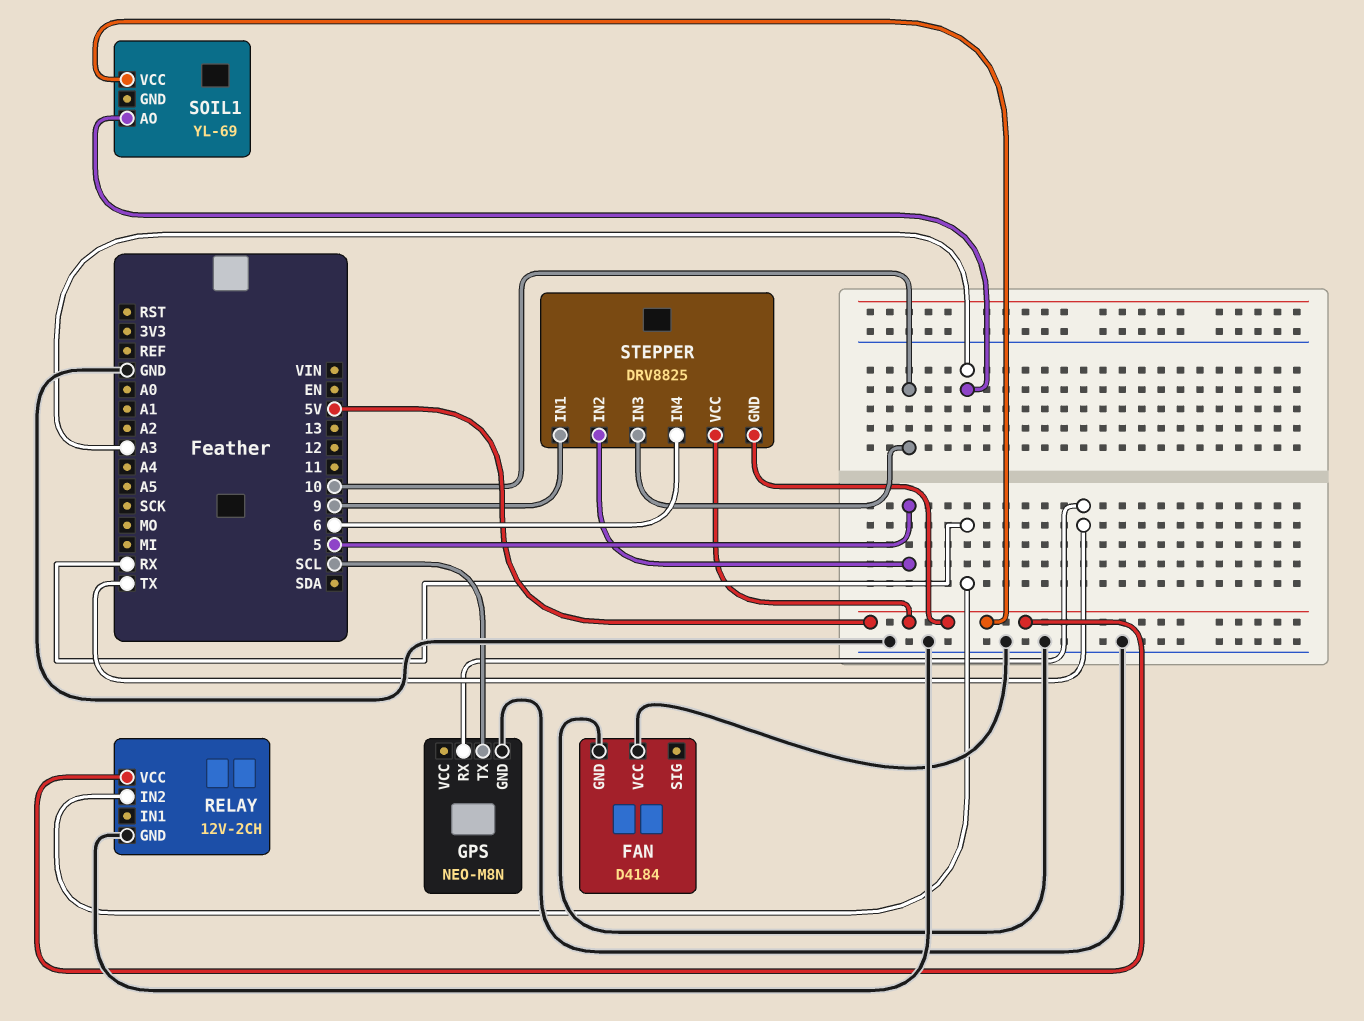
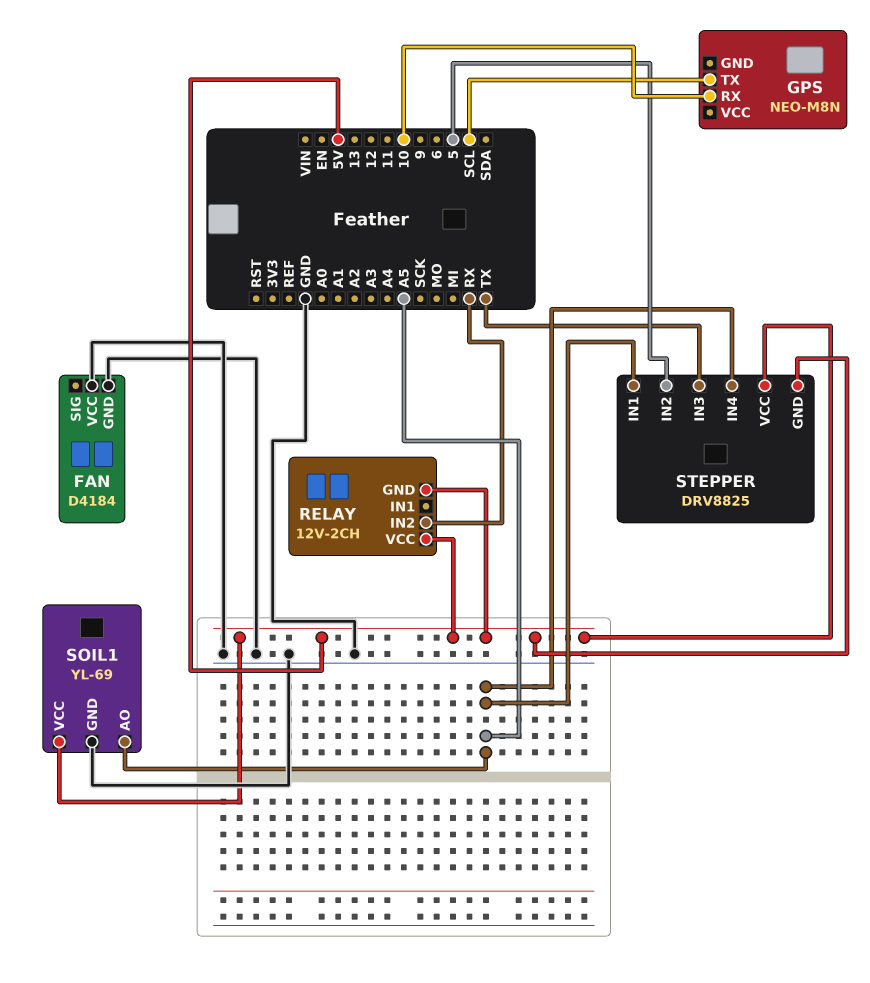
GPS pin GND: GND -> none
GPS pin RX: TX -> 10
RELAY pin GND: GND -> 5V
SOIL1 pin AO: A3 -> A5
SOIL1 pin GND: none -> GND
STEPPER pin IN1: 9 -> A5
STEPPER pin IN3: 10 -> TX
STEPPER pin IN4: 6 -> A5

